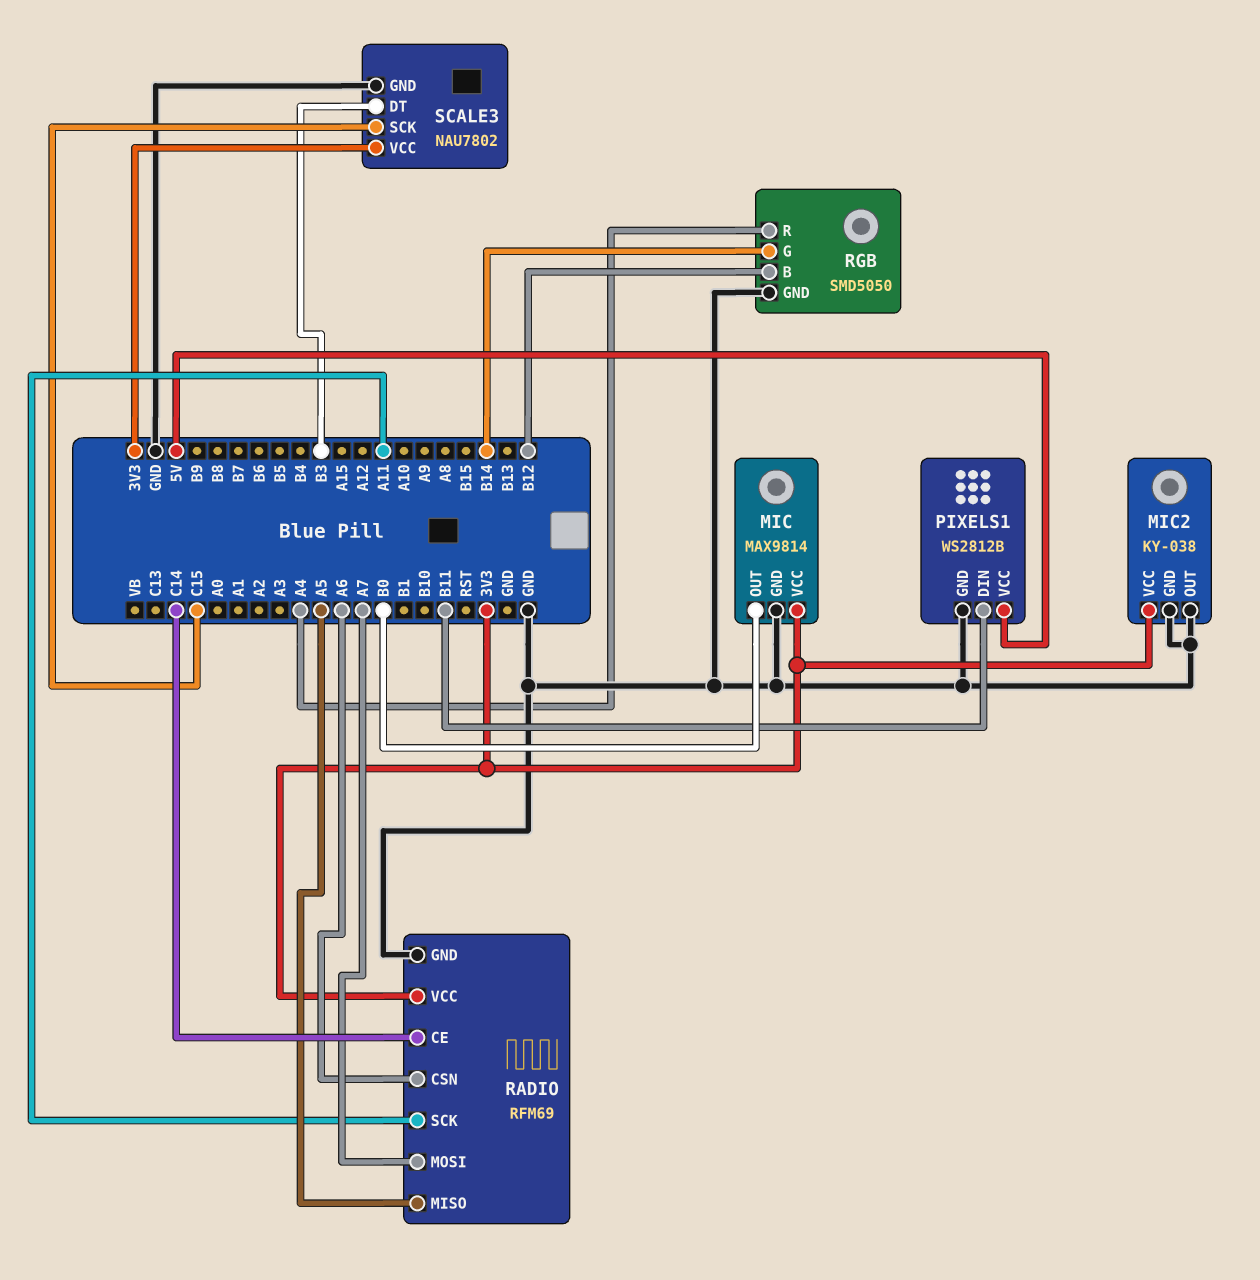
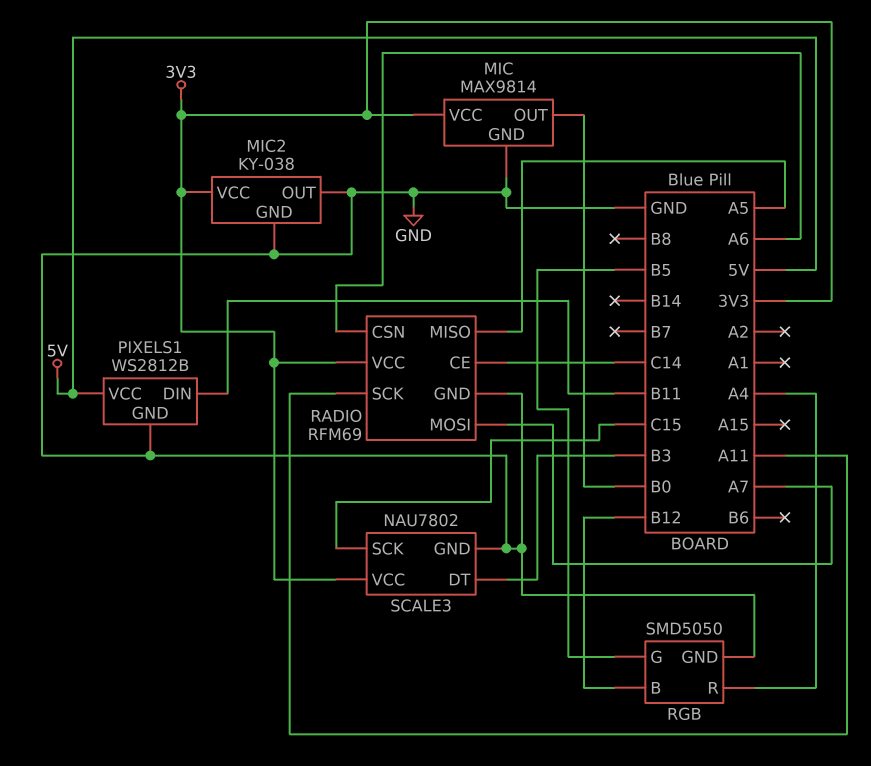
RGB pin G: B14 -> B5

